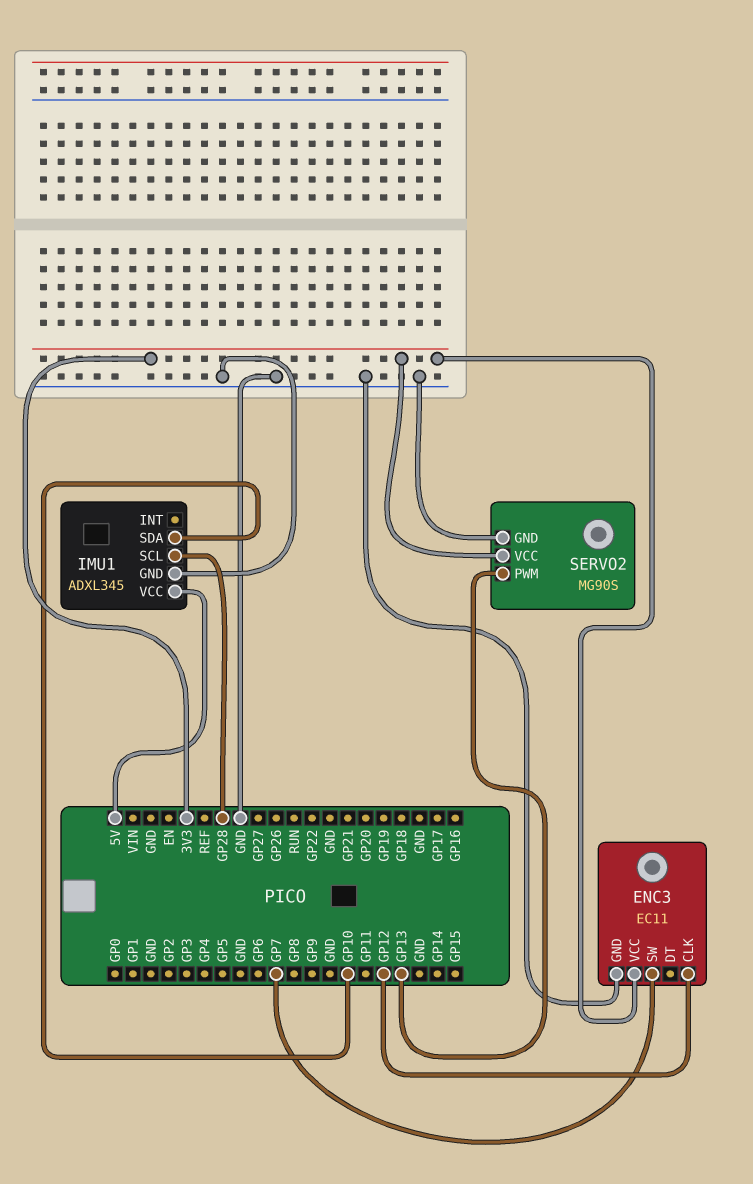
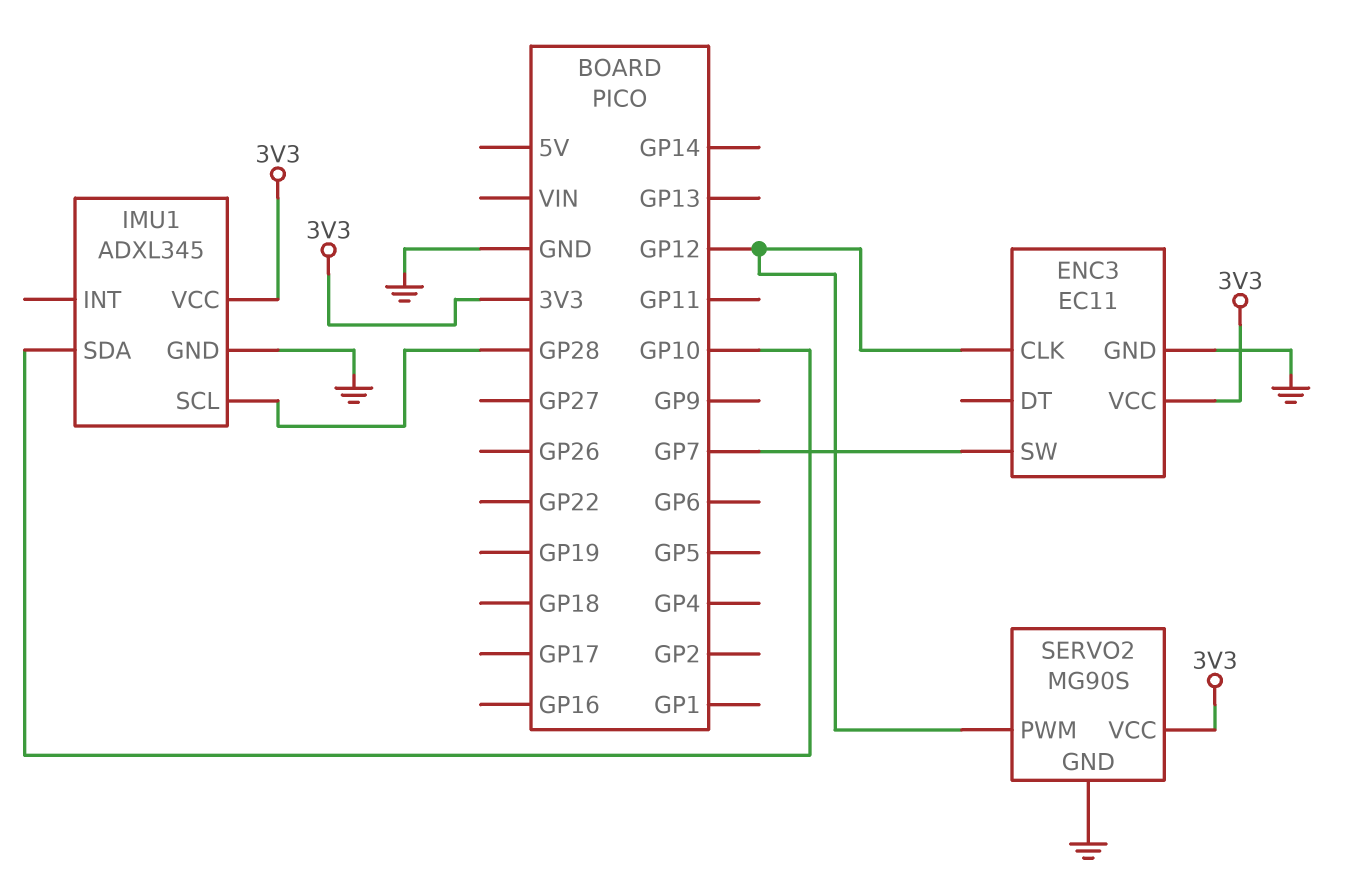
IMU1 pin VCC: 5V -> 3V3
SERVO2 pin PWM: GP13 -> GP12

